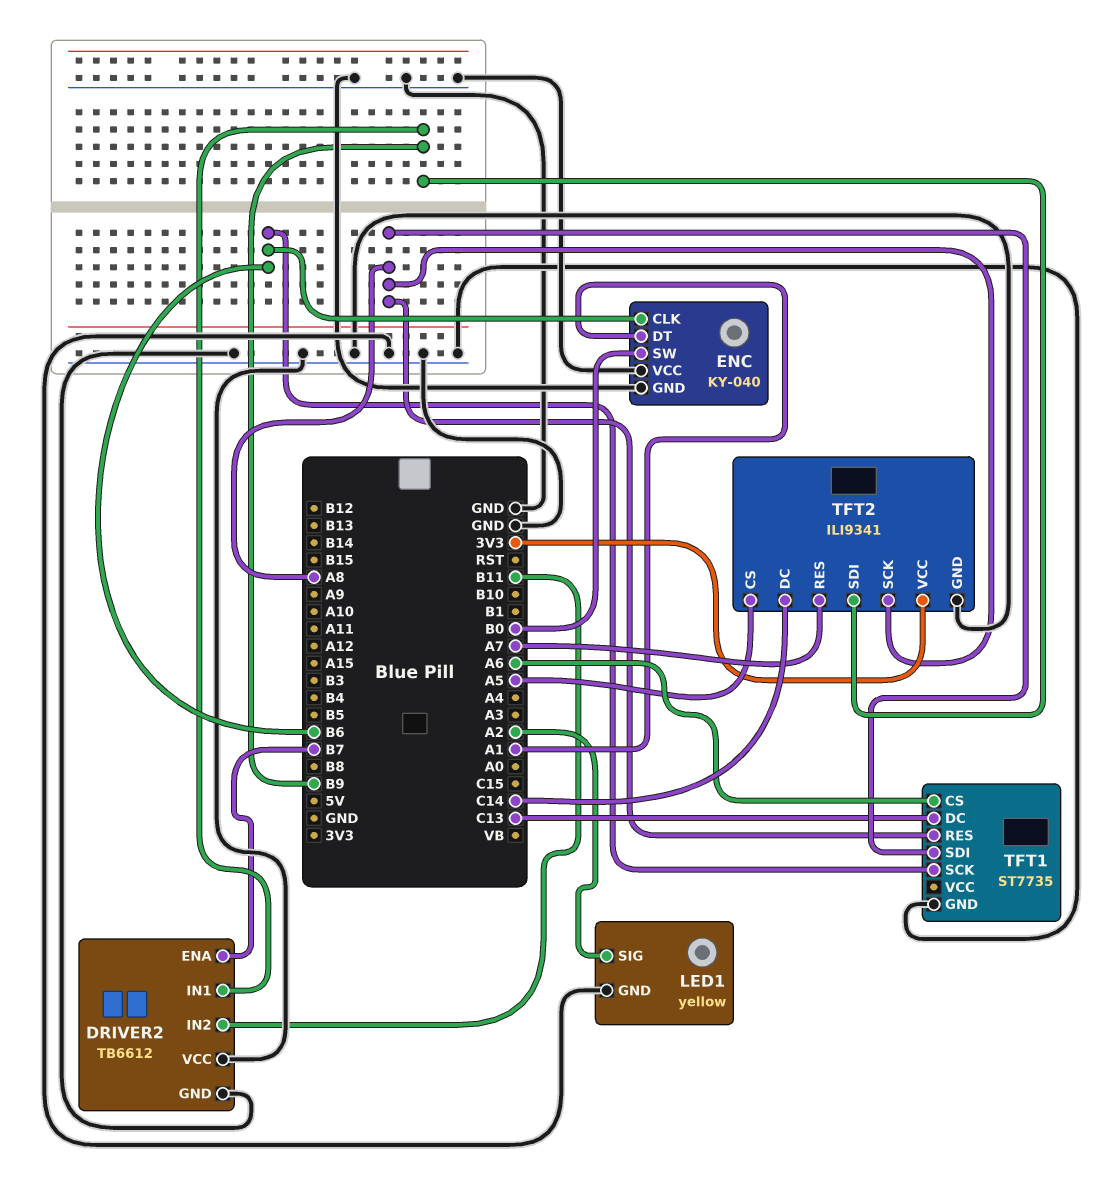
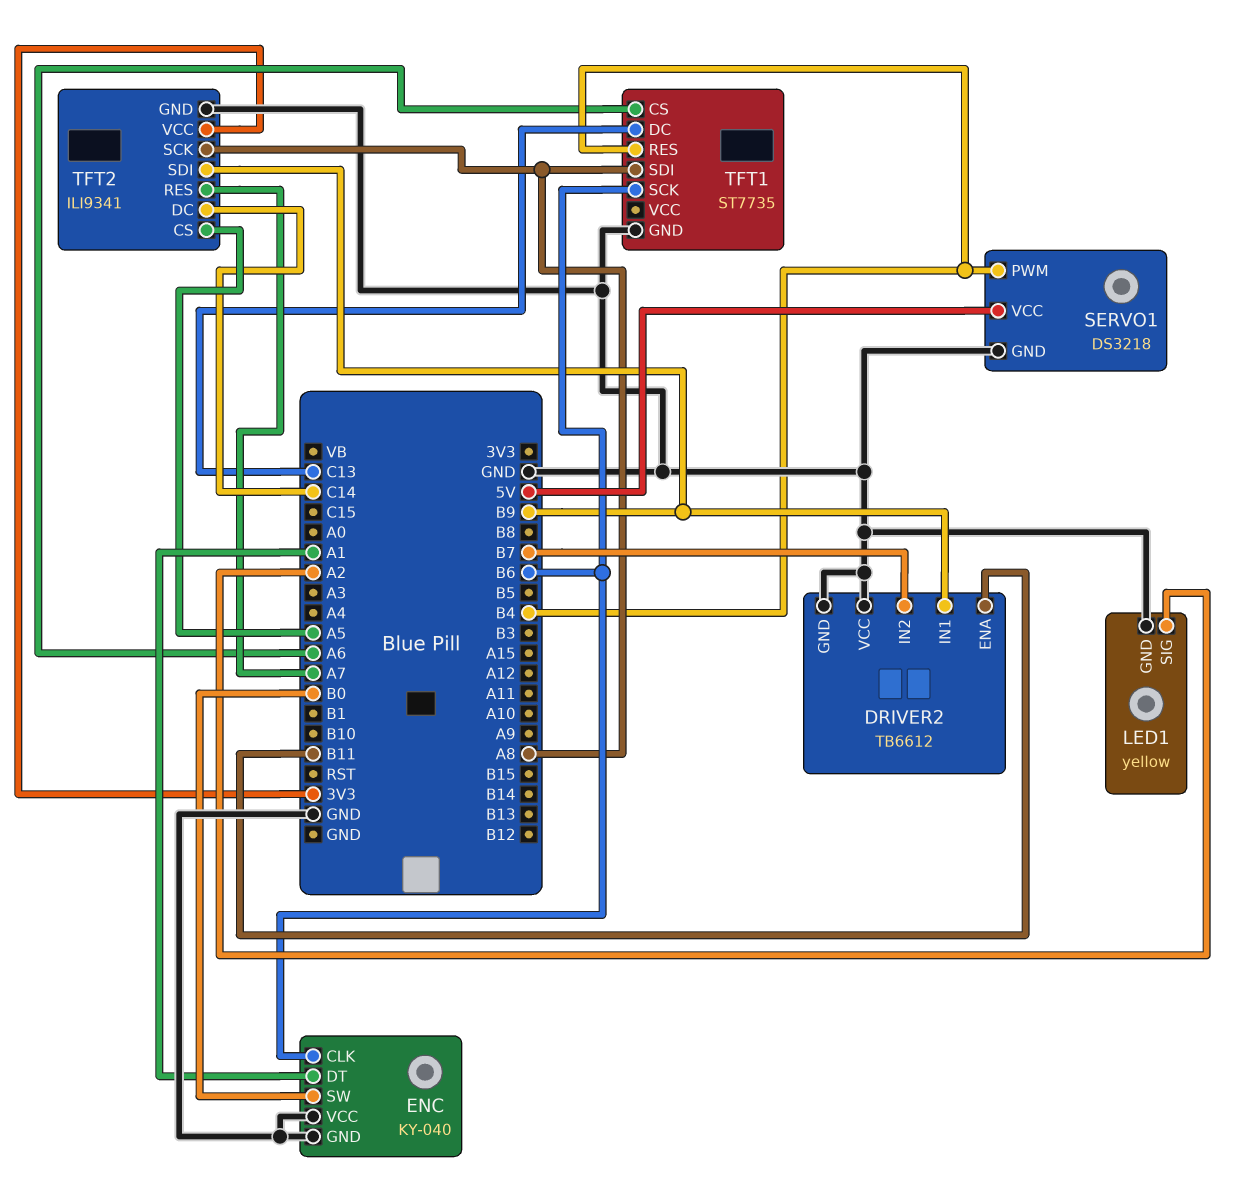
DRIVER2 pin ENA: B7 -> B11
DRIVER2 pin IN2: B11 -> B7
SERVO1: none -> DS3218
SERVO1 pin GND: none -> GND
SERVO1 pin PWM: none -> B4
SERVO1 pin VCC: none -> 5V
TFT1 pin RES: A8 -> B4

